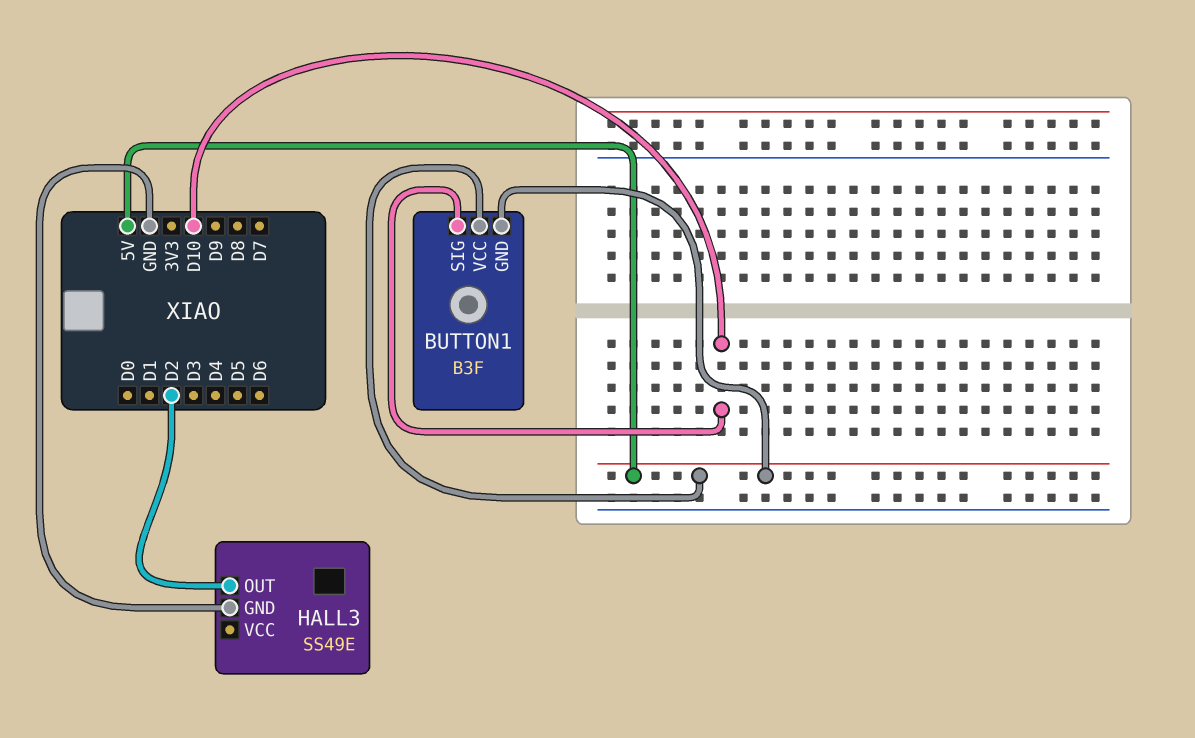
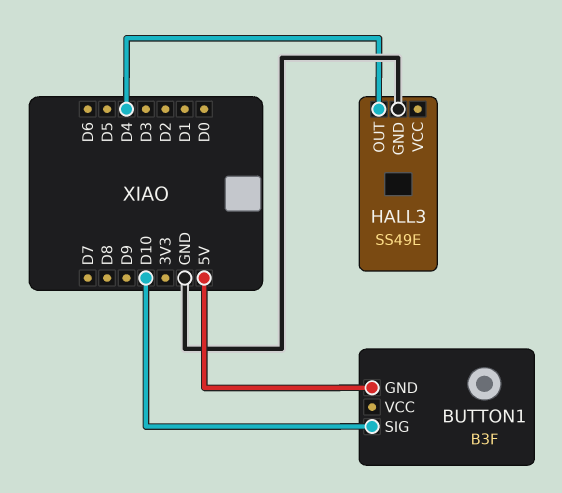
BUTTON1 pin VCC: 5V -> none
HALL3 pin OUT: D2 -> D4

